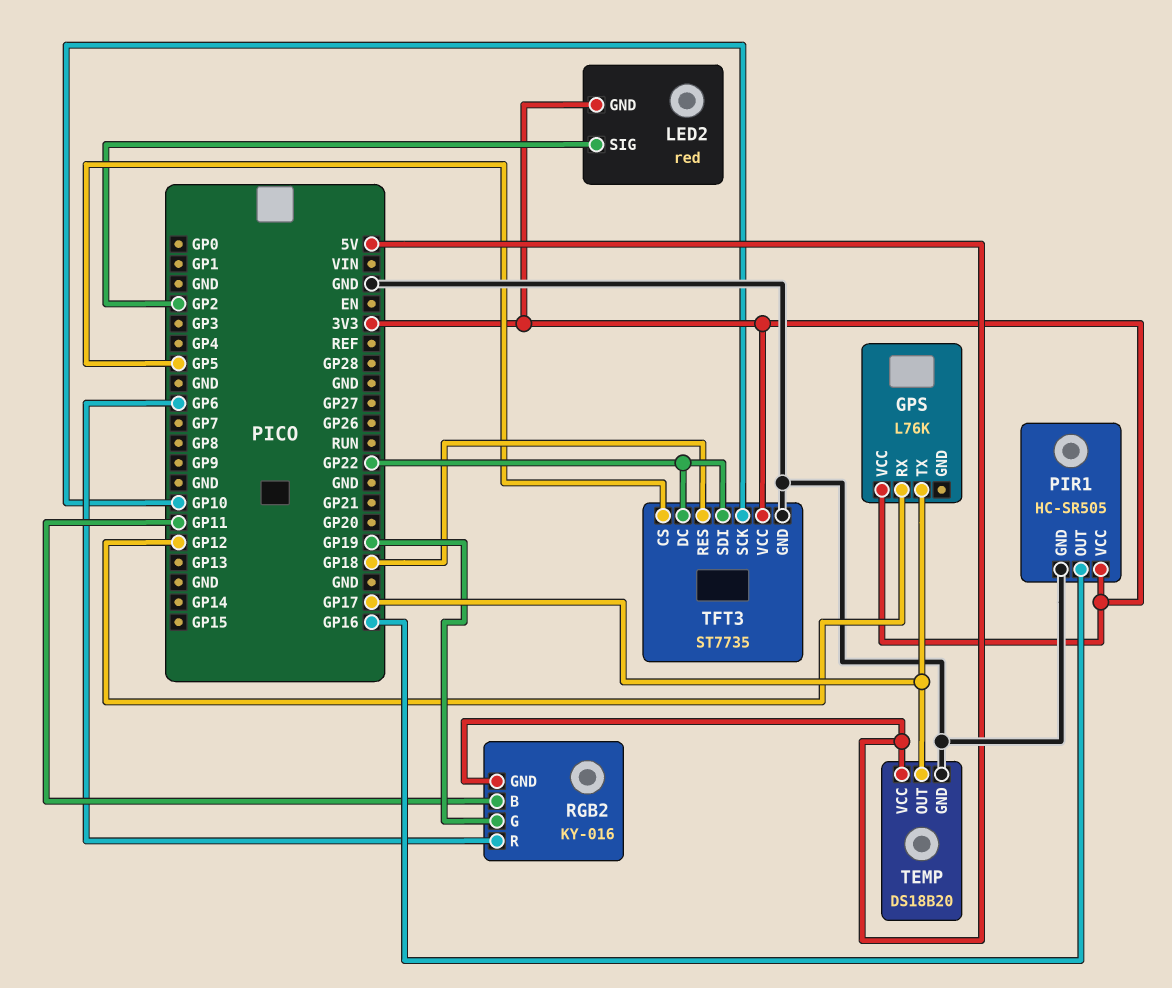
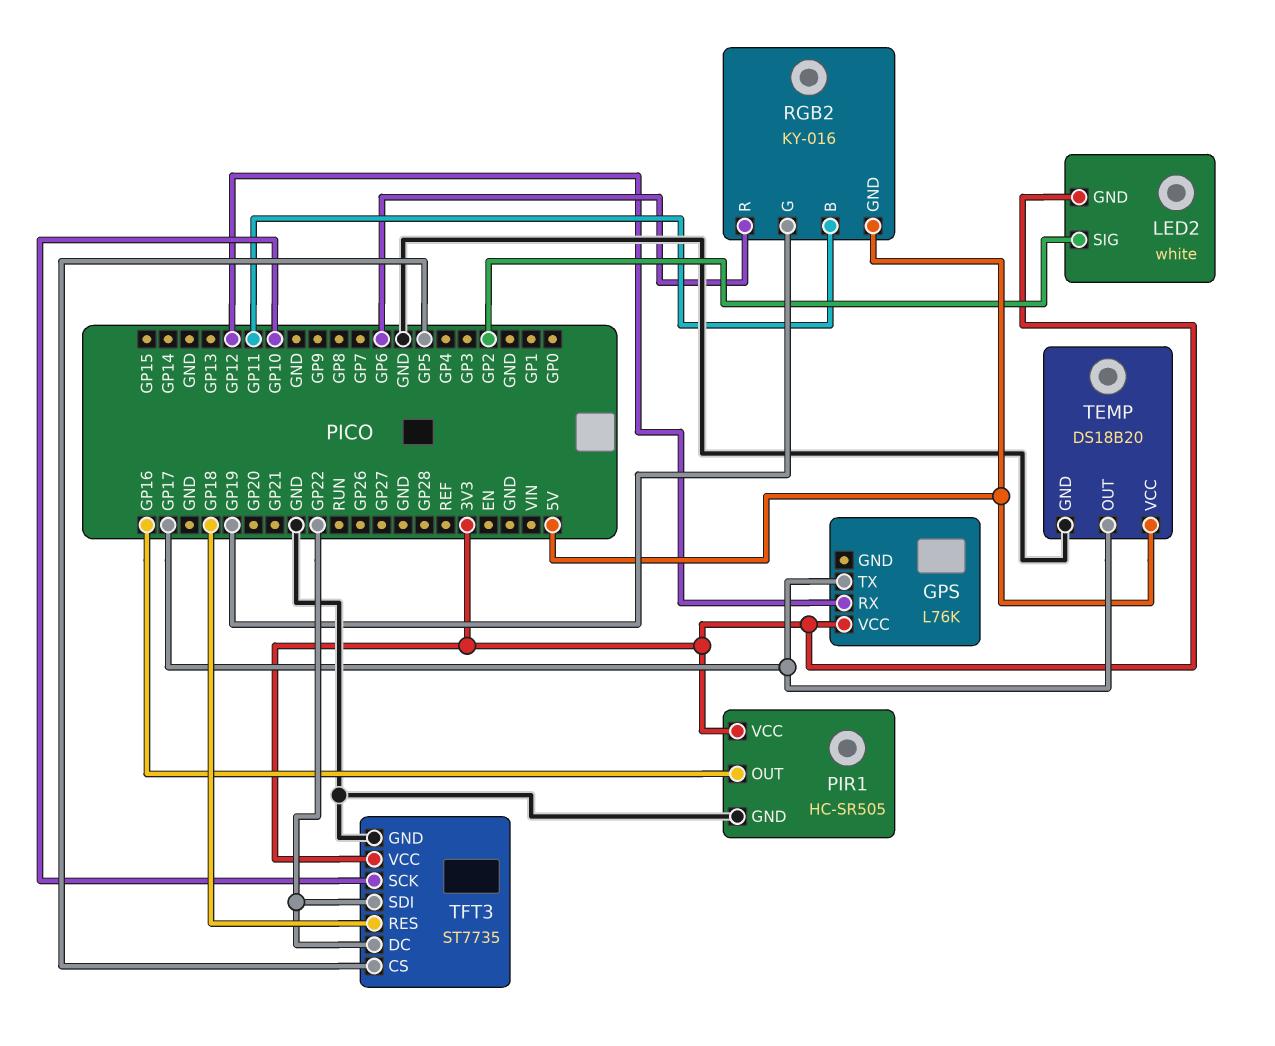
LED2: red -> white

